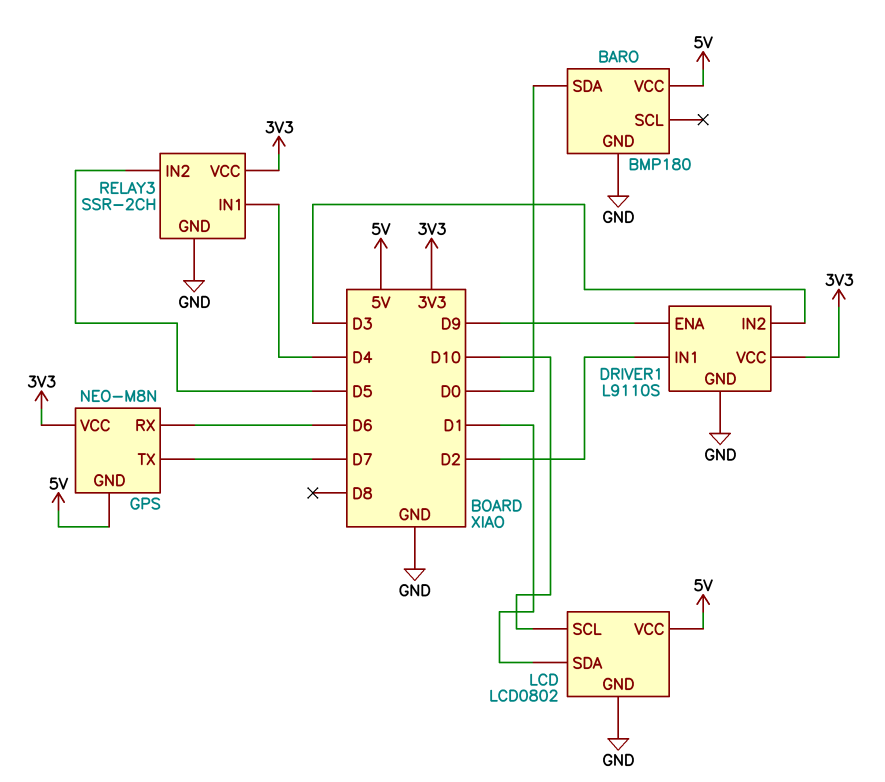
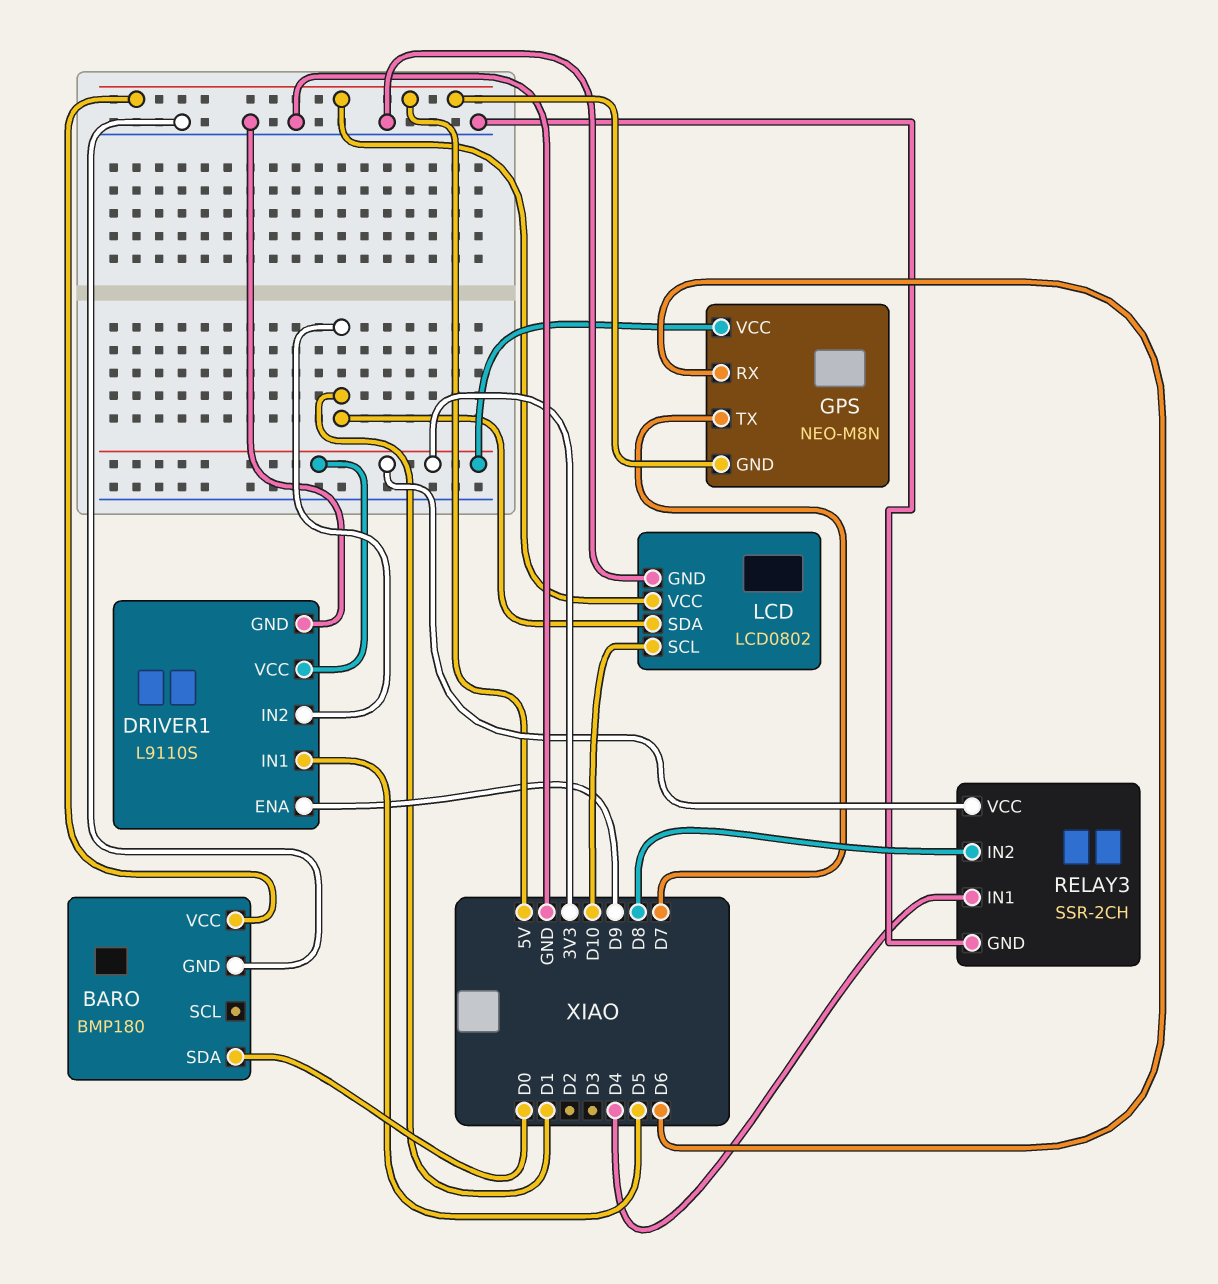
DRIVER1 pin IN1: D2 -> D5
DRIVER1 pin IN2: D3 -> D1
RELAY3 pin IN2: D5 -> D8

